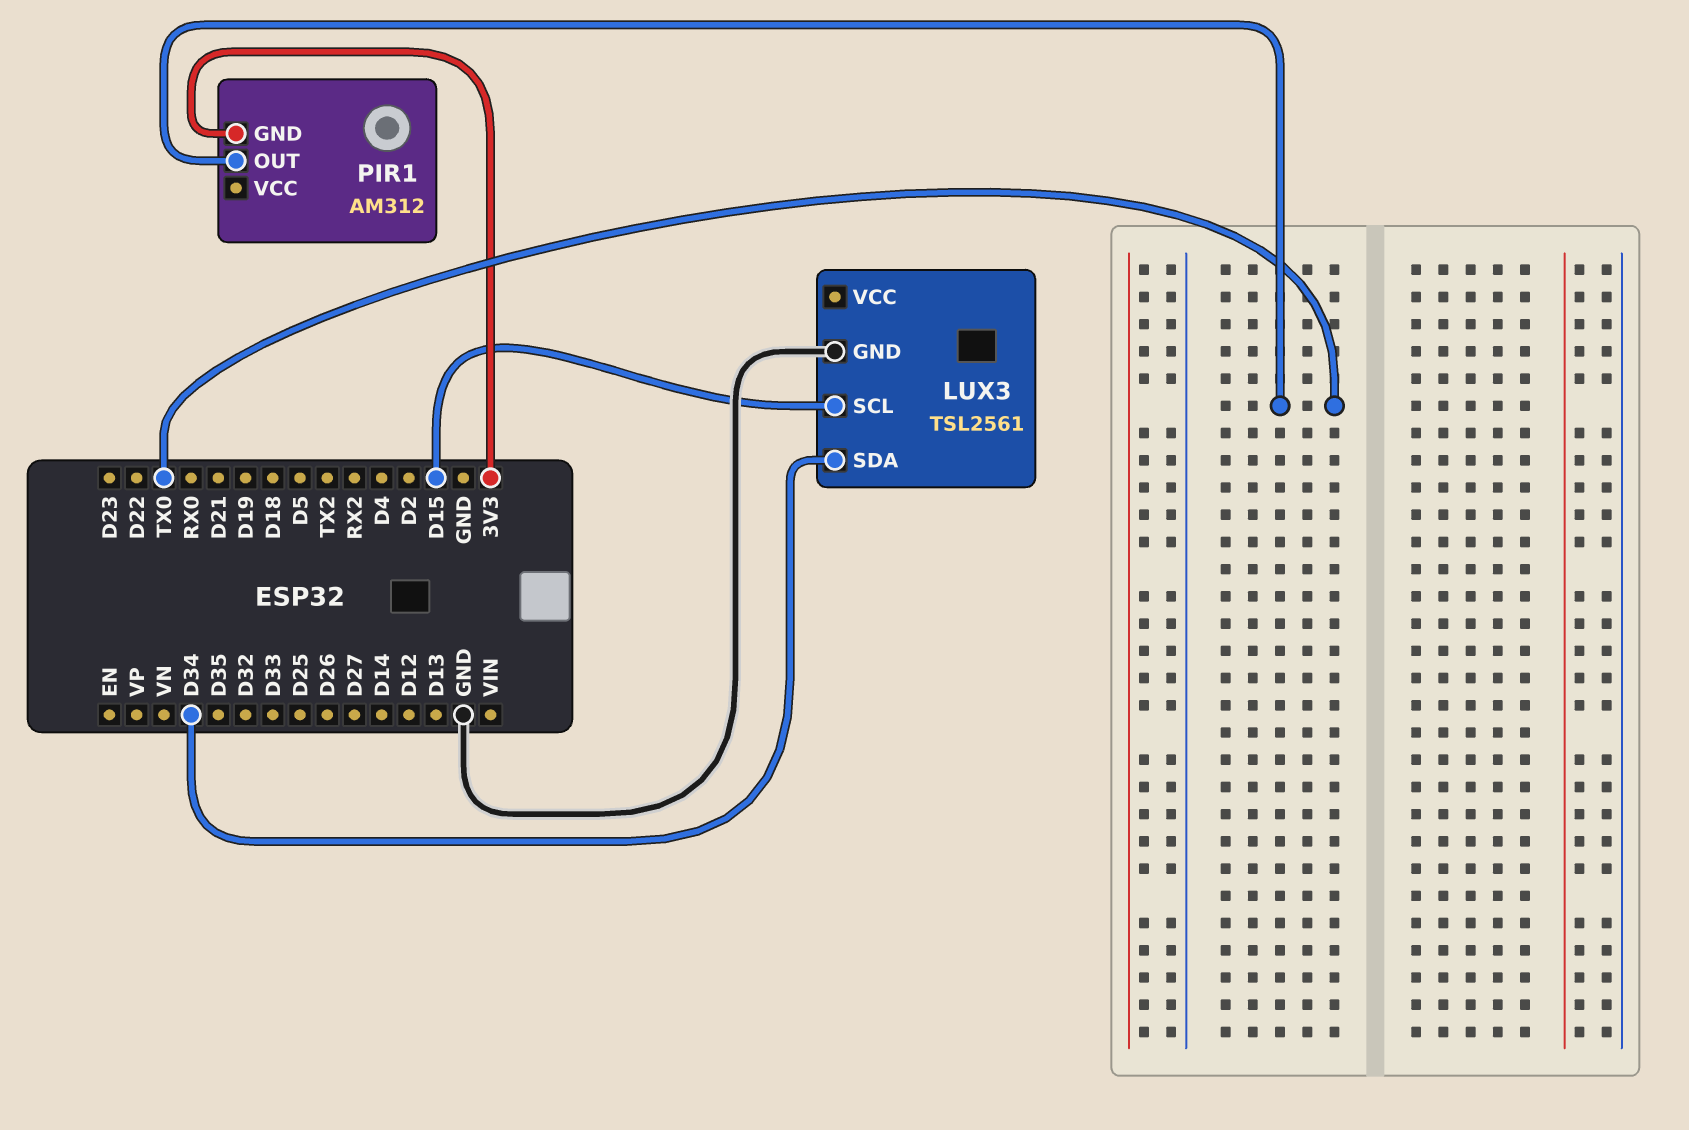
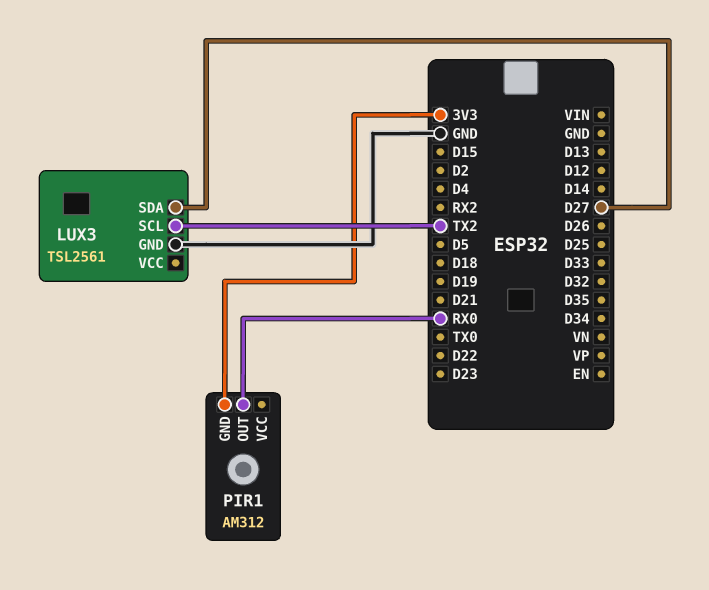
LUX3 pin SCL: D15 -> TX2
LUX3 pin SDA: D34 -> D27
PIR1 pin OUT: TX0 -> RX0

